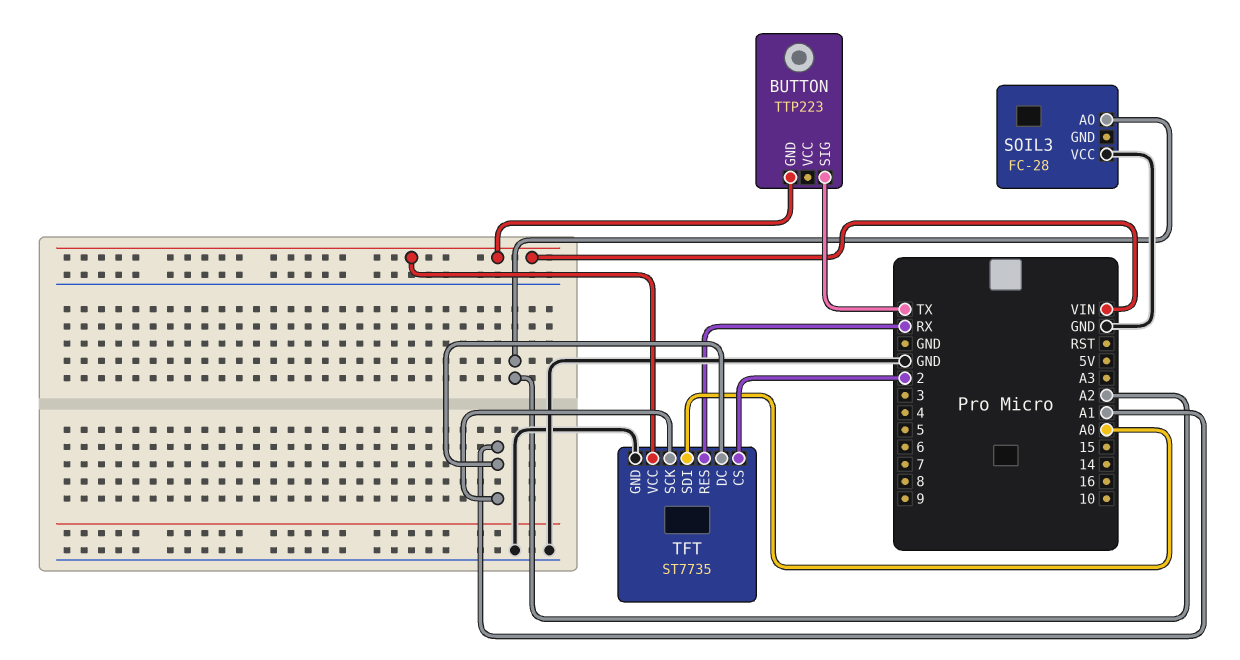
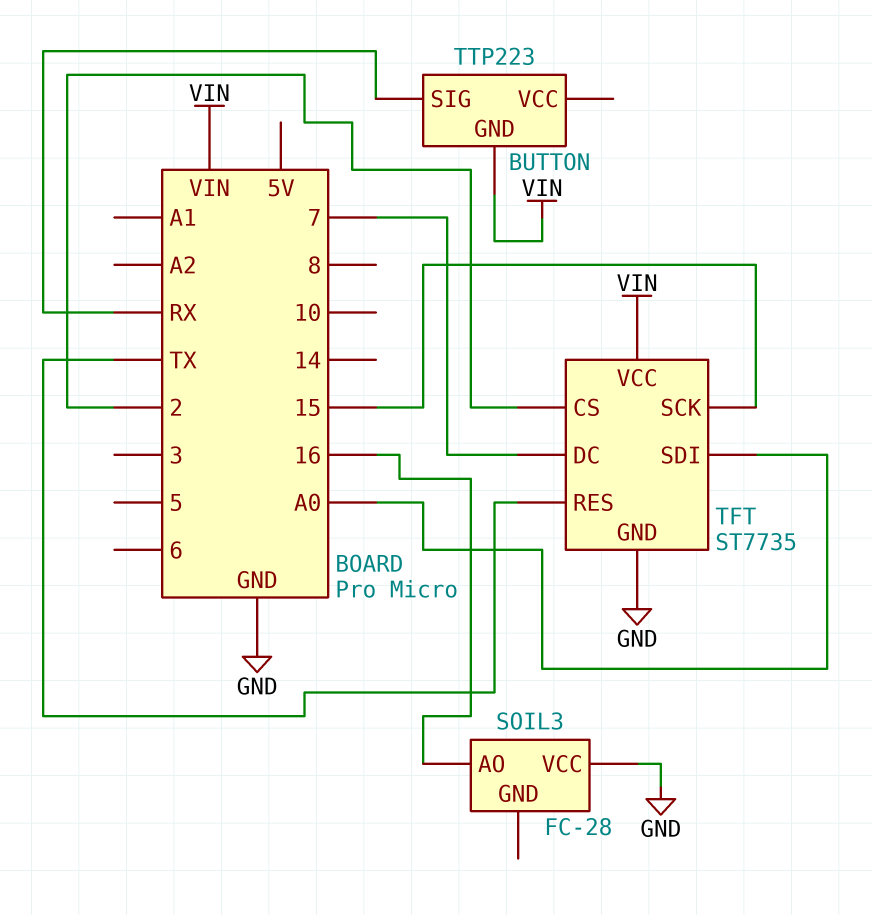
BUTTON pin SIG: TX -> RX
SOIL3 pin AO: A2 -> 16
TFT pin DC: A1 -> 7
TFT pin RES: RX -> TX
TFT pin SCK: A1 -> 15

